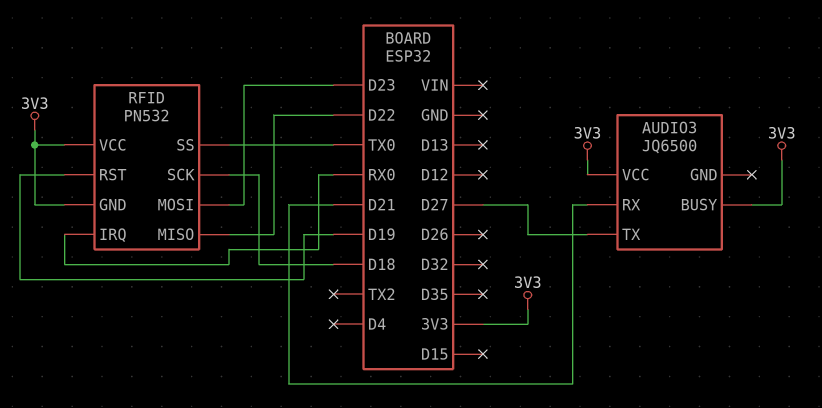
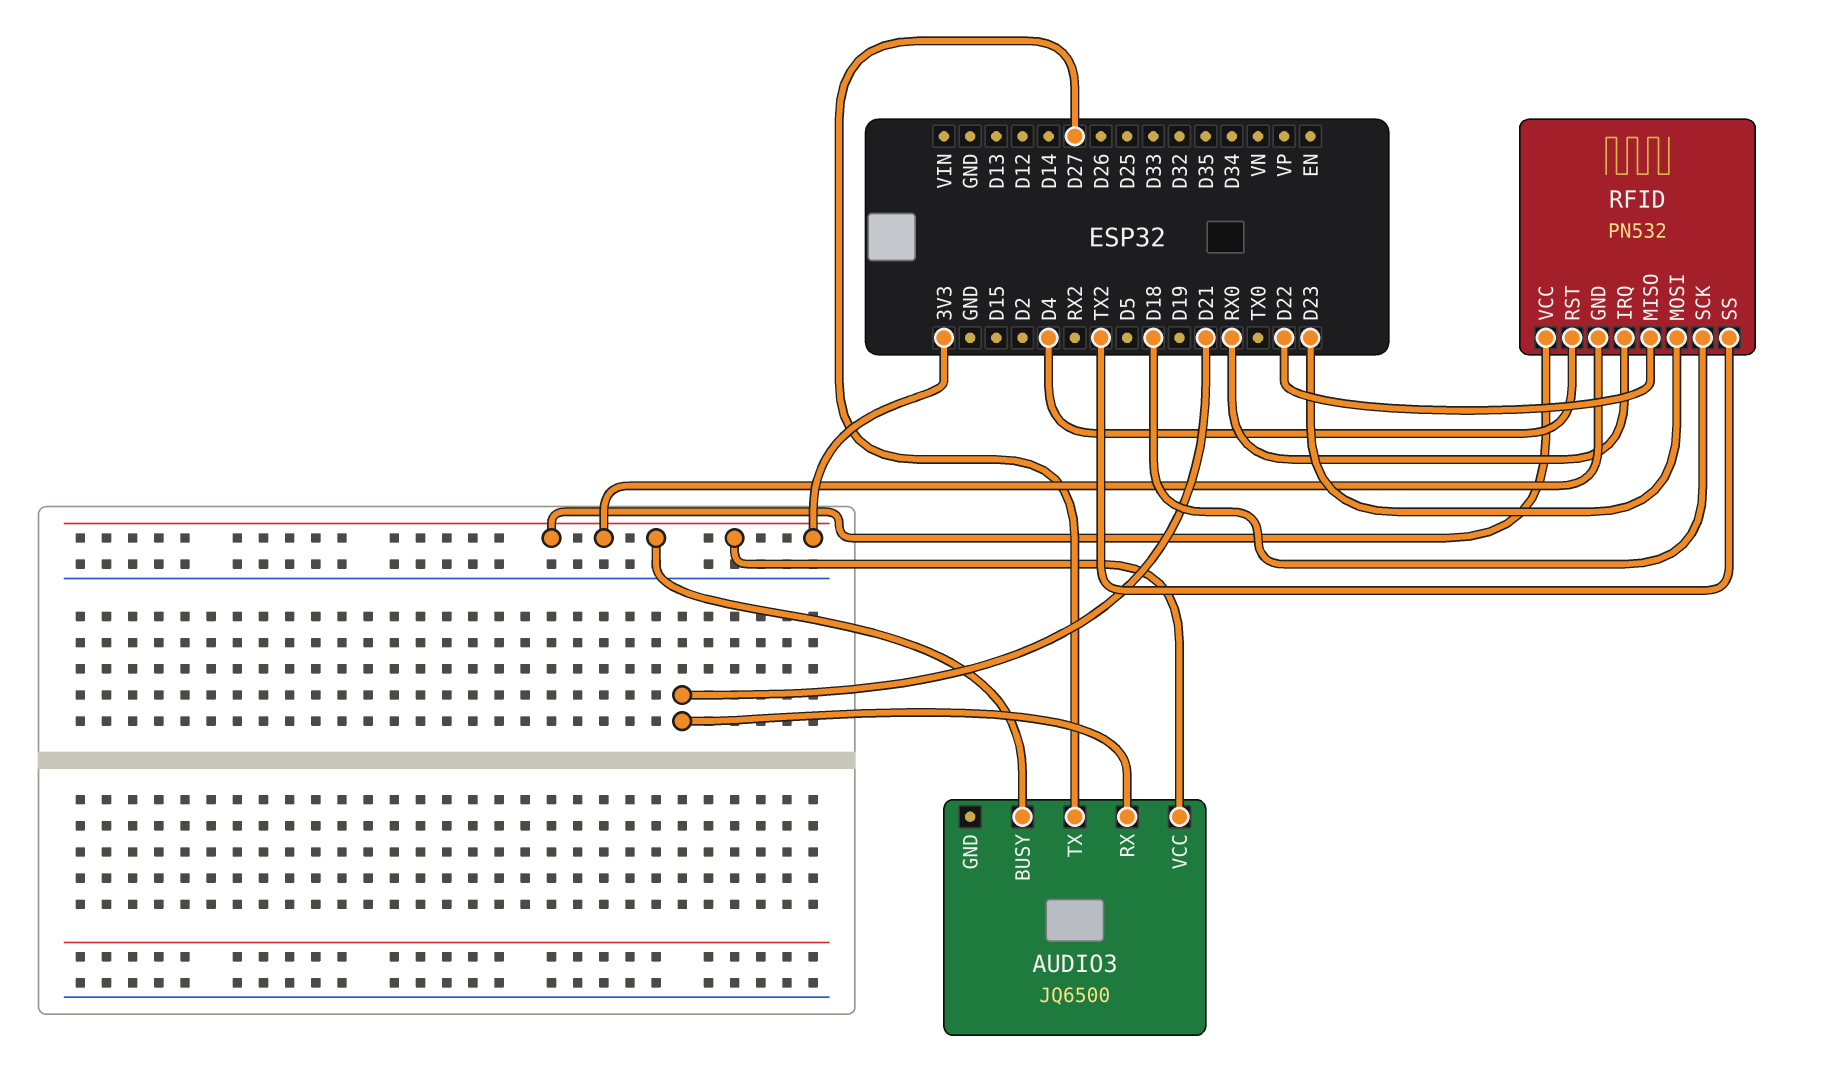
RFID pin RST: D19 -> D4
RFID pin SS: TX0 -> TX2

